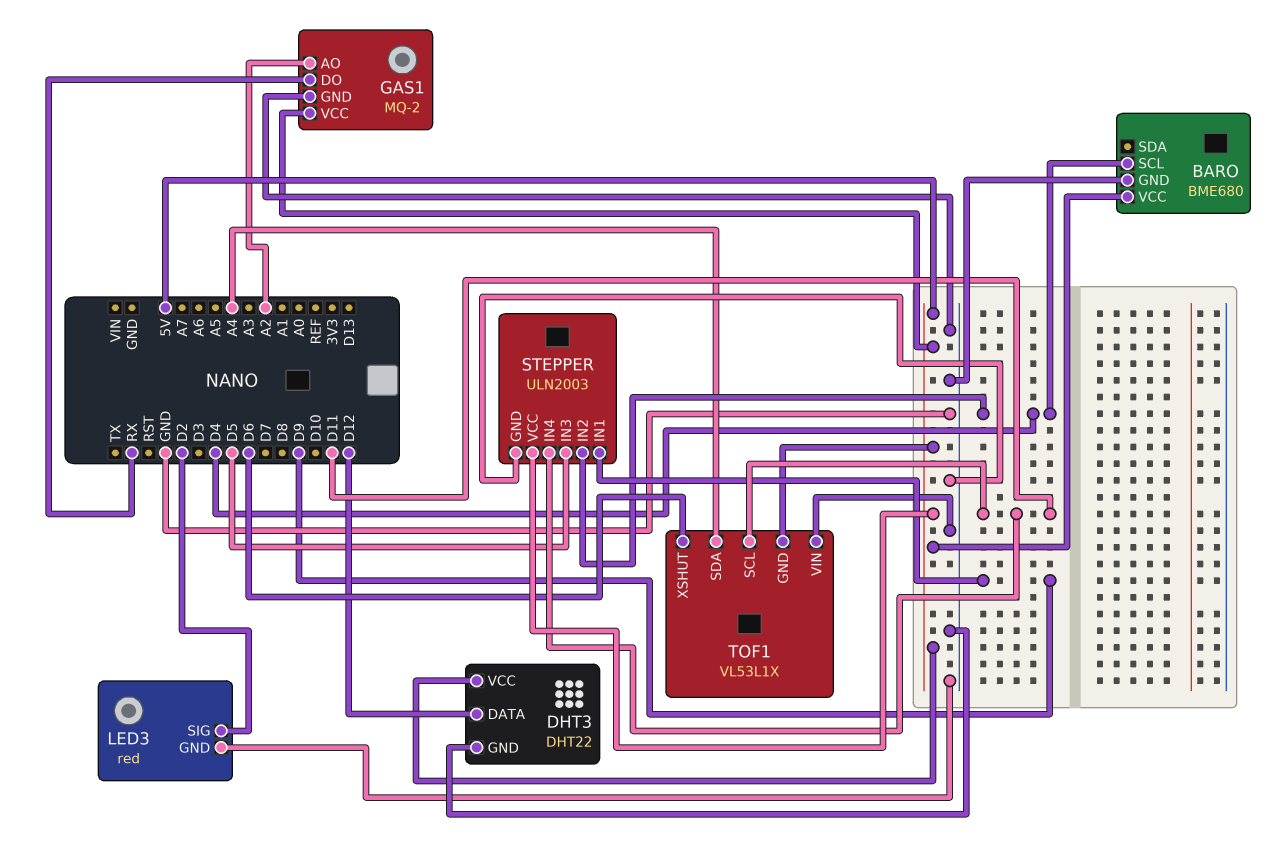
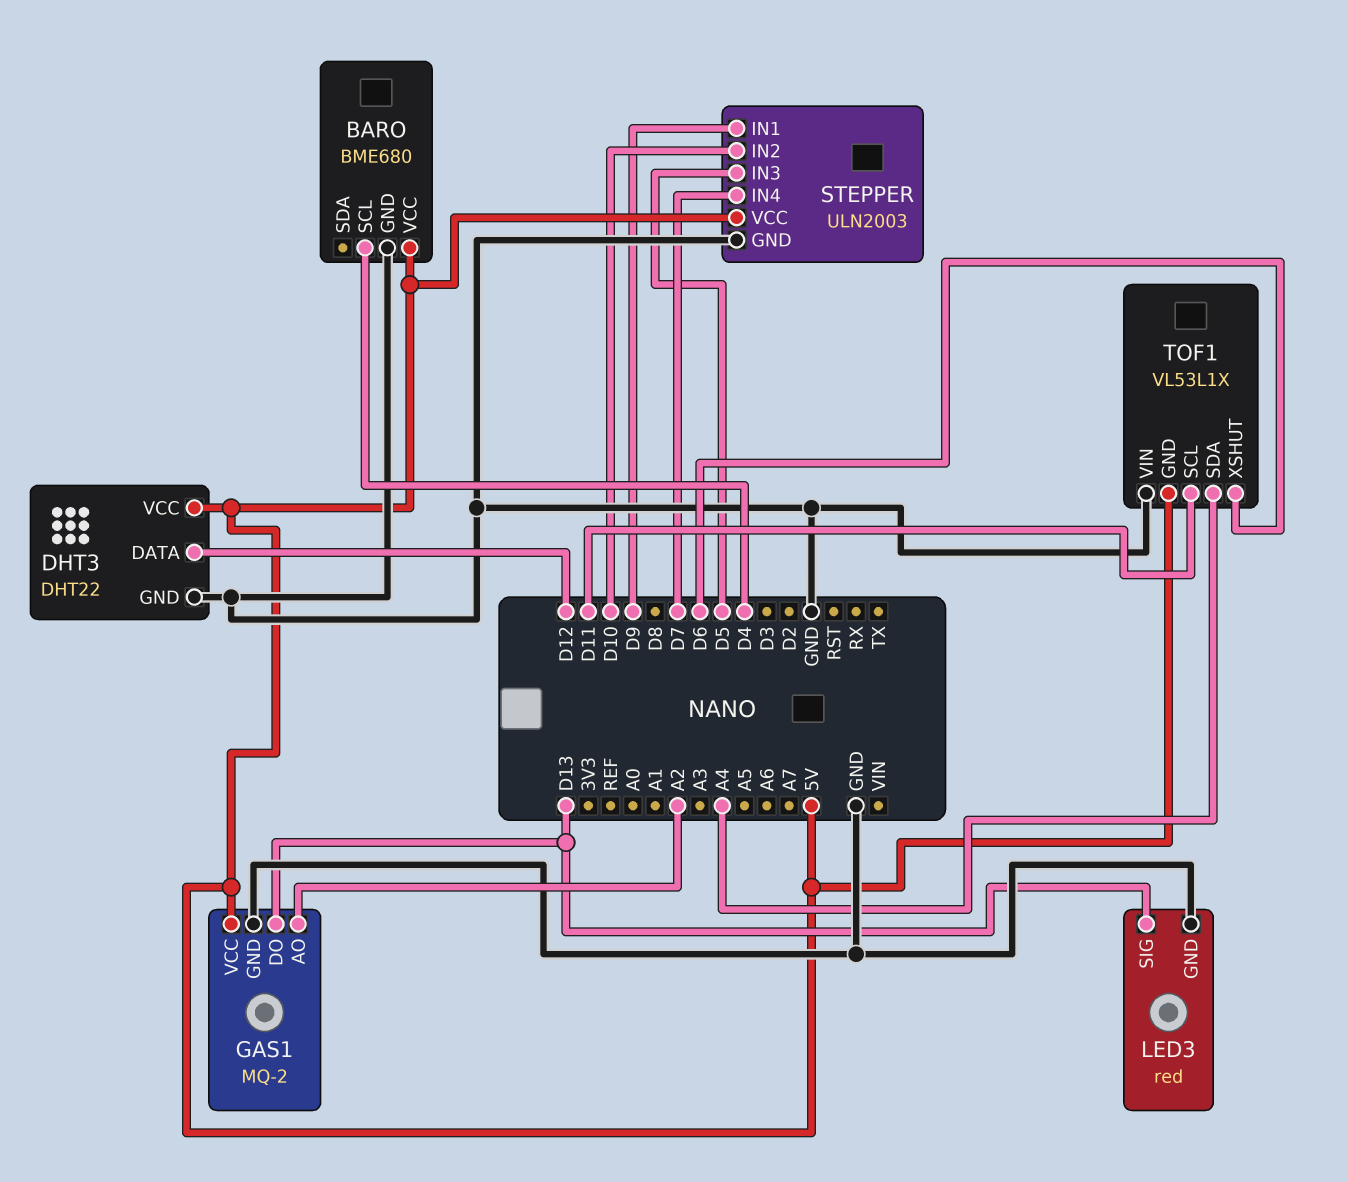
GAS1 pin DO: RX -> D13
LED3 pin SIG: D2 -> D13
STEPPER pin IN2: D4 -> D10
STEPPER pin IN4: D11 -> D7

